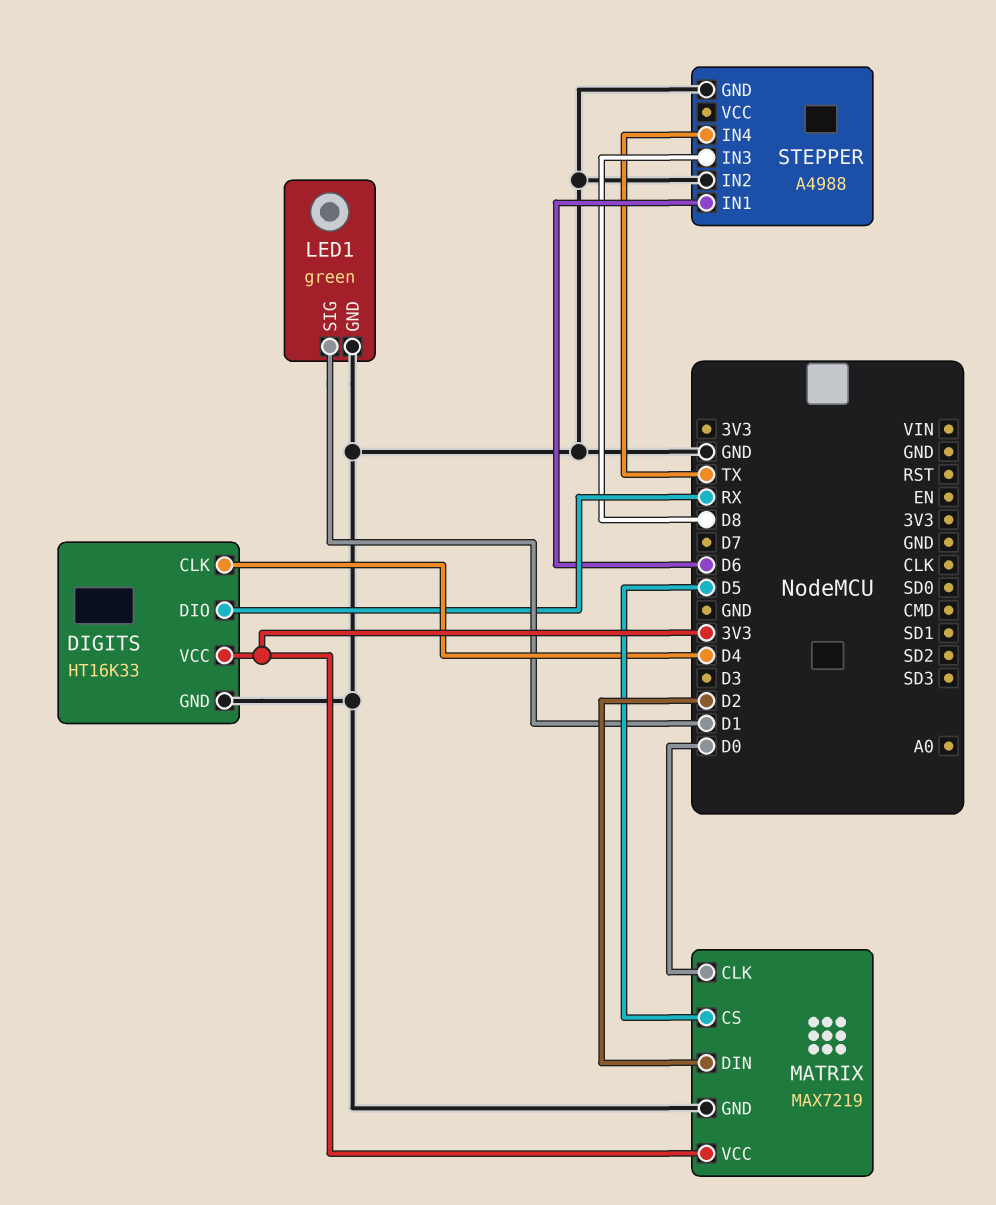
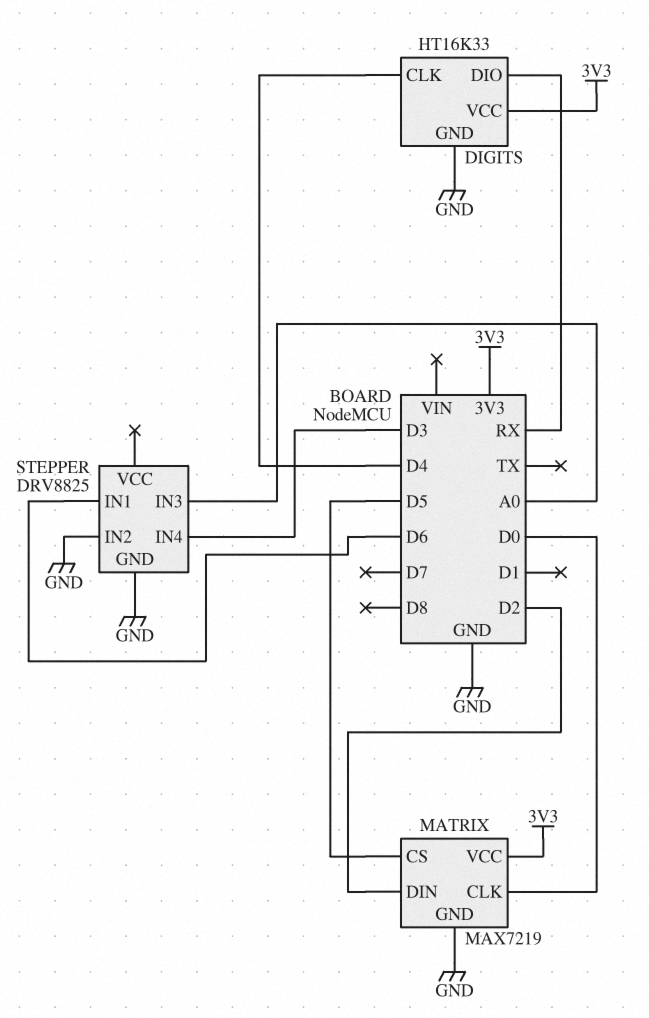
LED1: green -> none
LED1 pin GND: GND -> none
LED1 pin SIG: D1 -> none
STEPPER: A4988 -> DRV8825
STEPPER pin IN3: D8 -> A0
STEPPER pin IN4: TX -> D3

